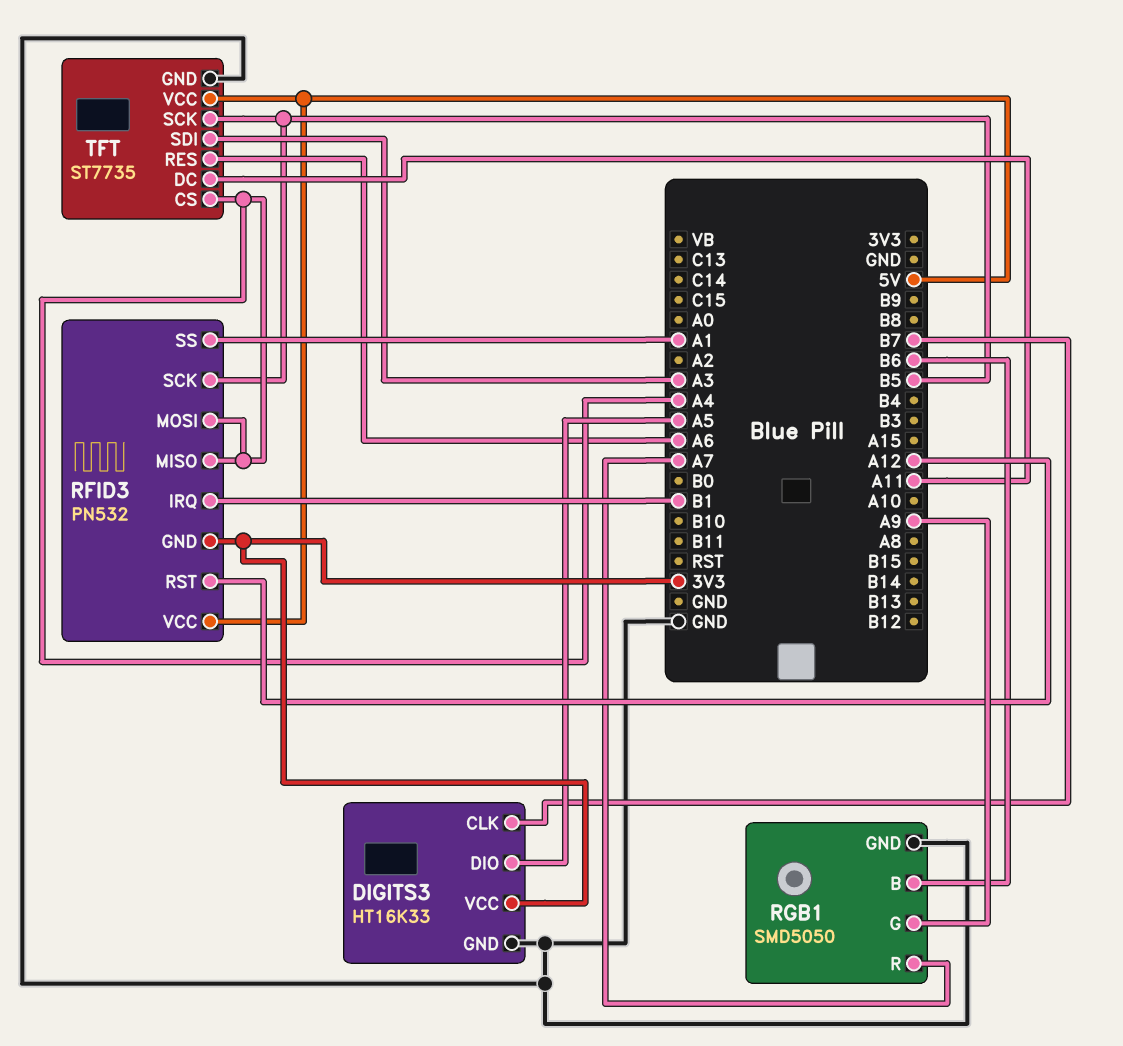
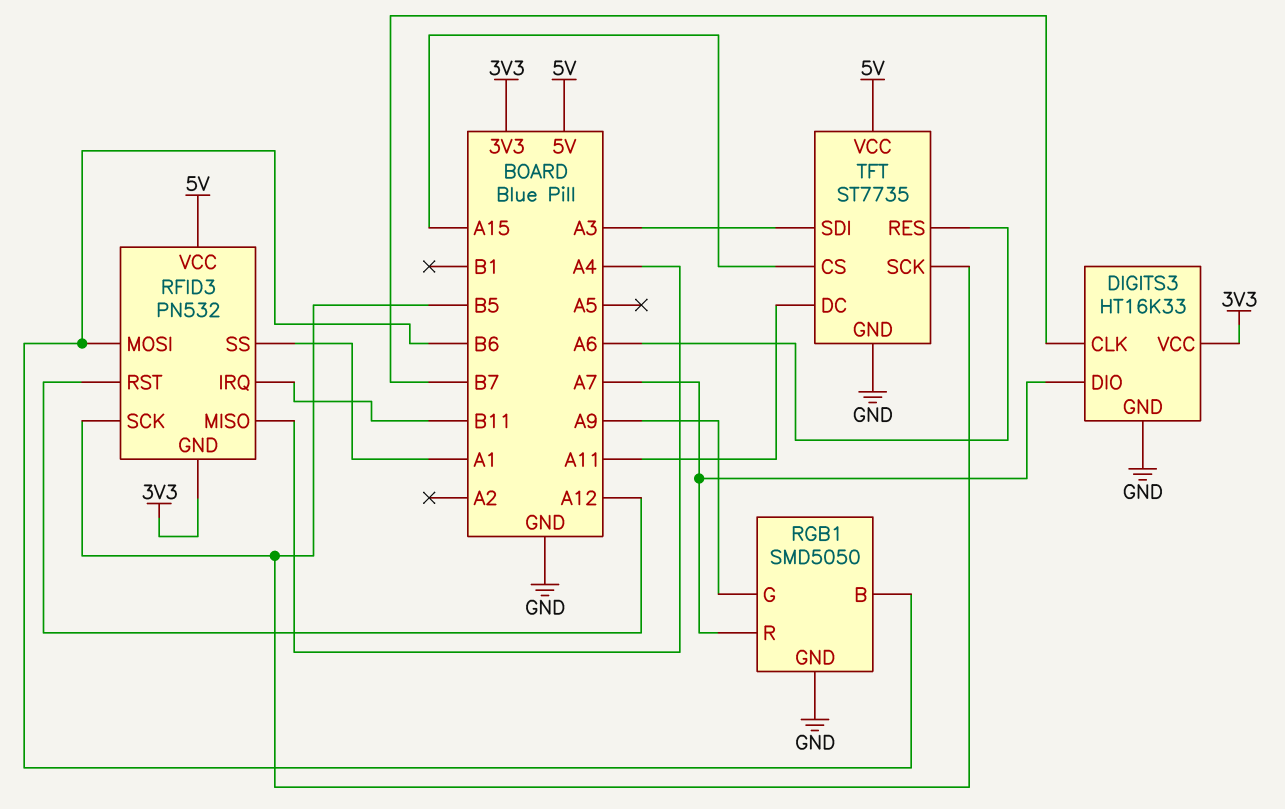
DIGITS3 pin DIO: A5 -> A7
RFID3 pin IRQ: B1 -> B11
RFID3 pin MOSI: A4 -> B6
TFT pin CS: A4 -> A15

